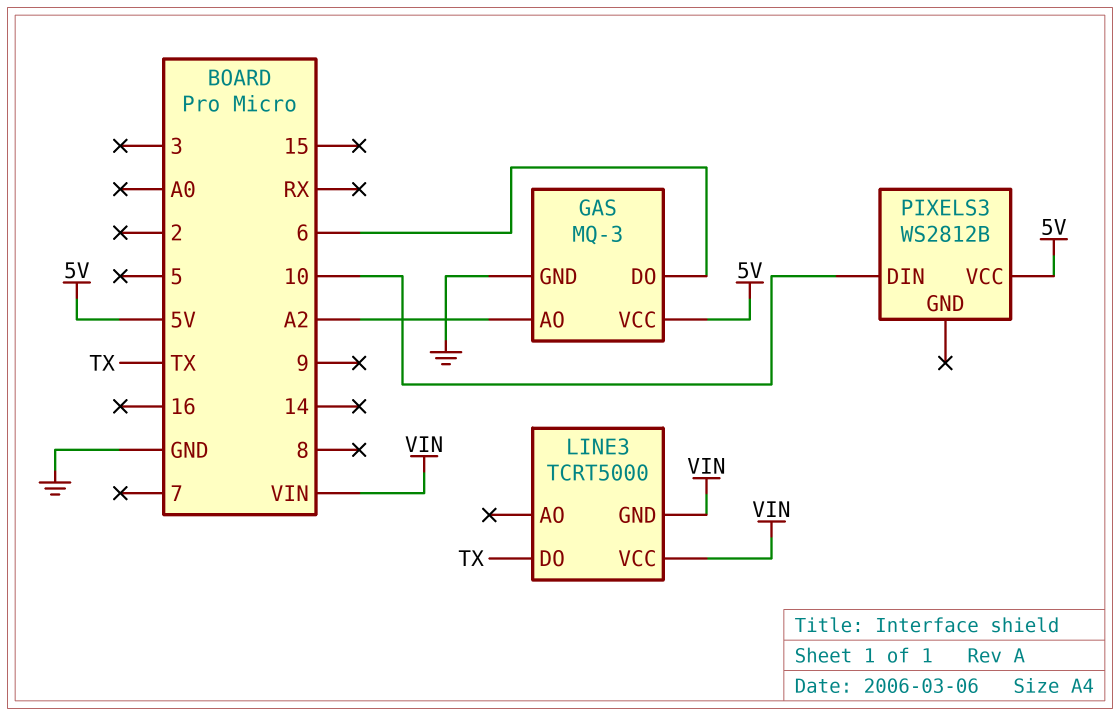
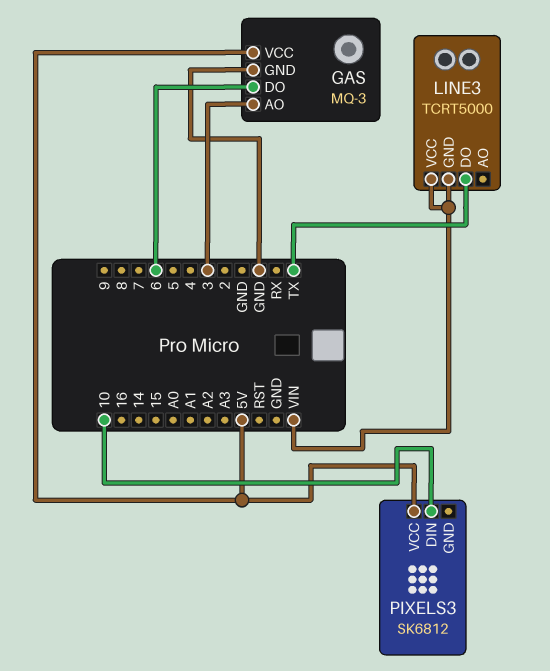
GAS pin AO: A2 -> 3
PIXELS3: WS2812B -> SK6812

